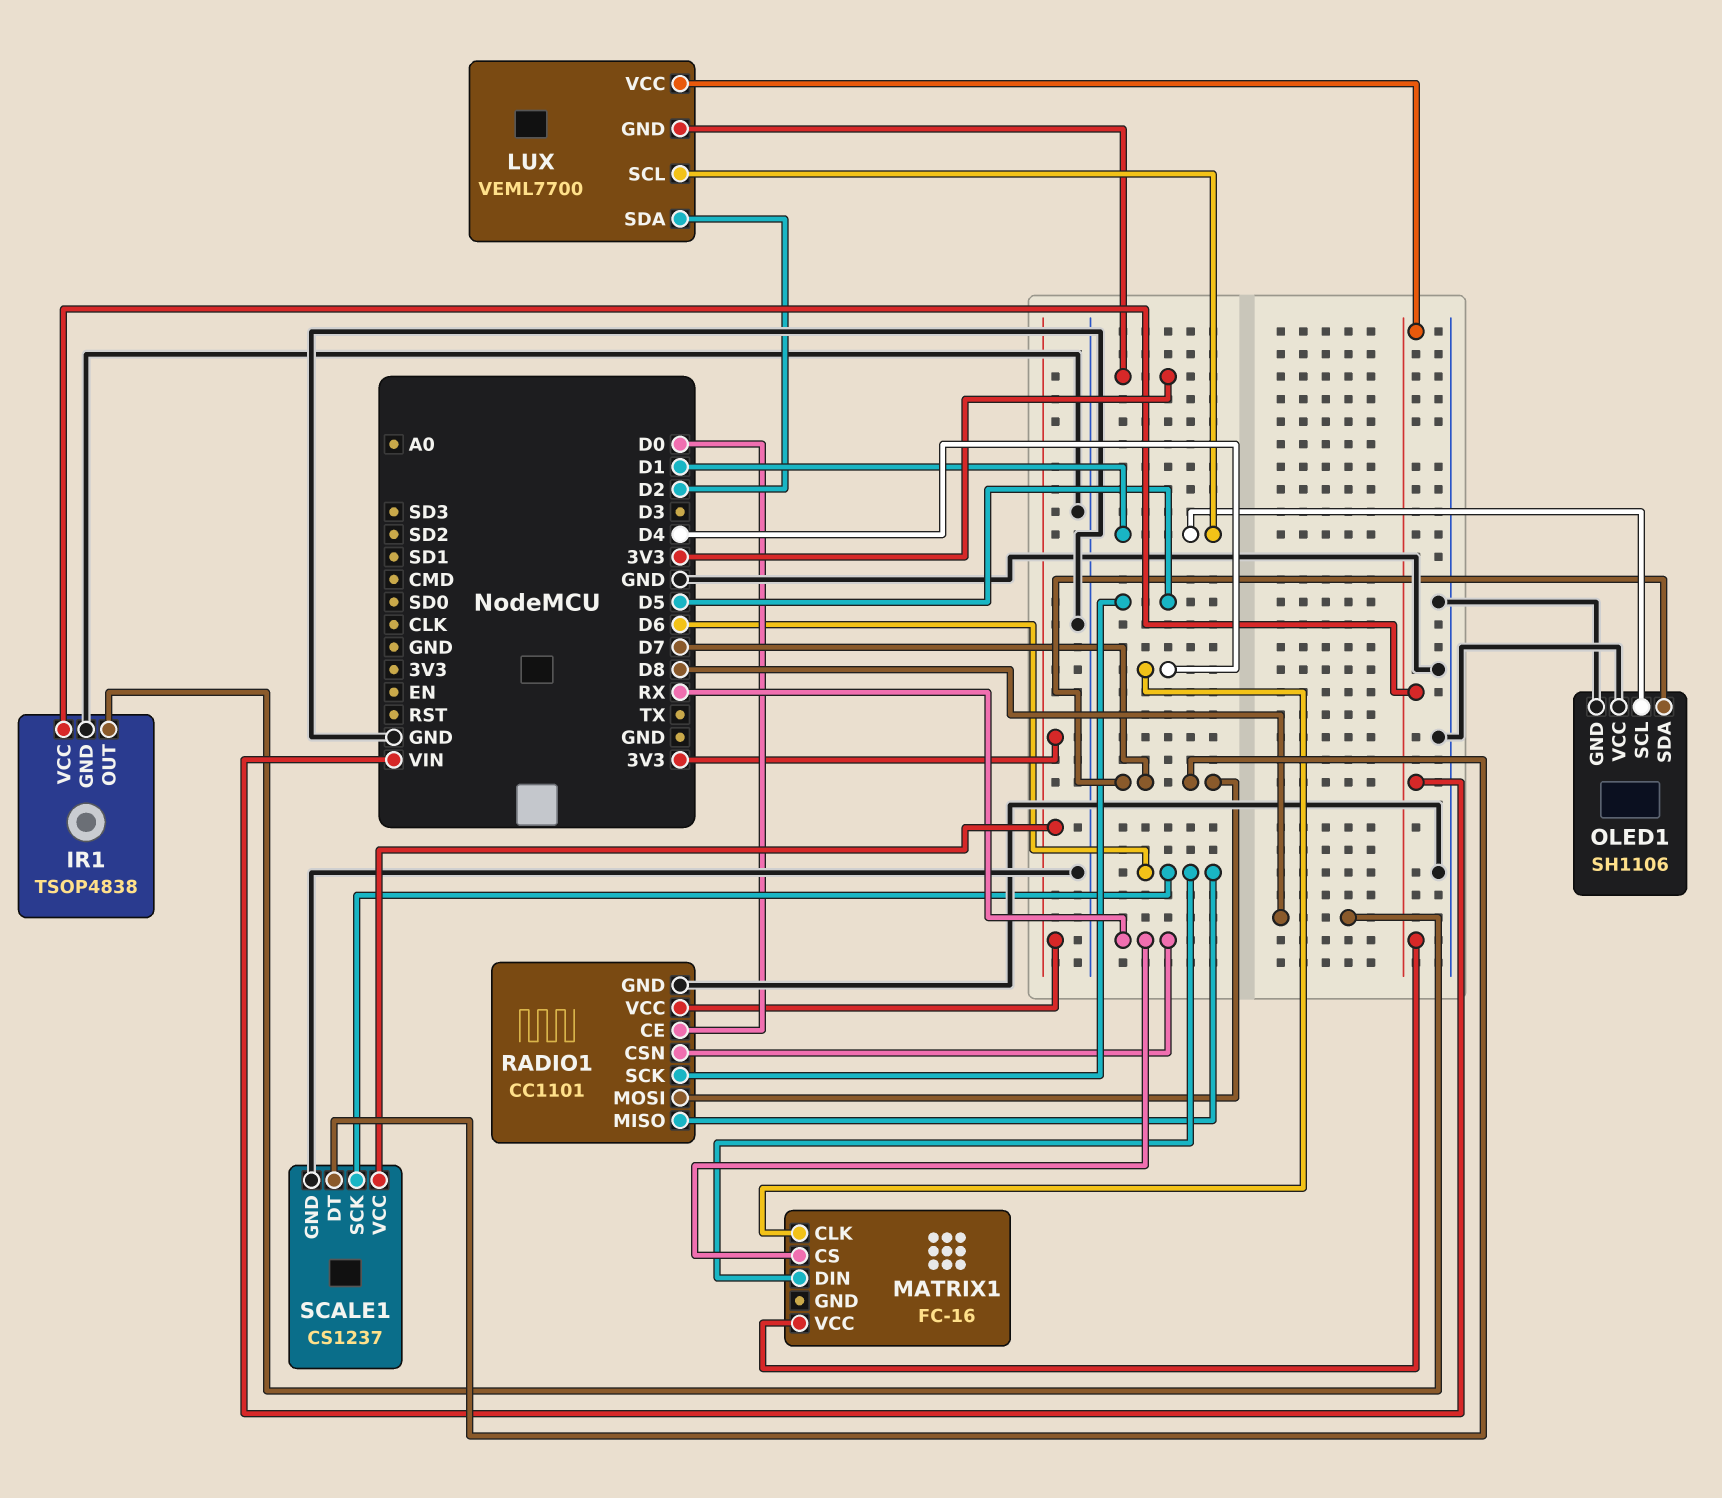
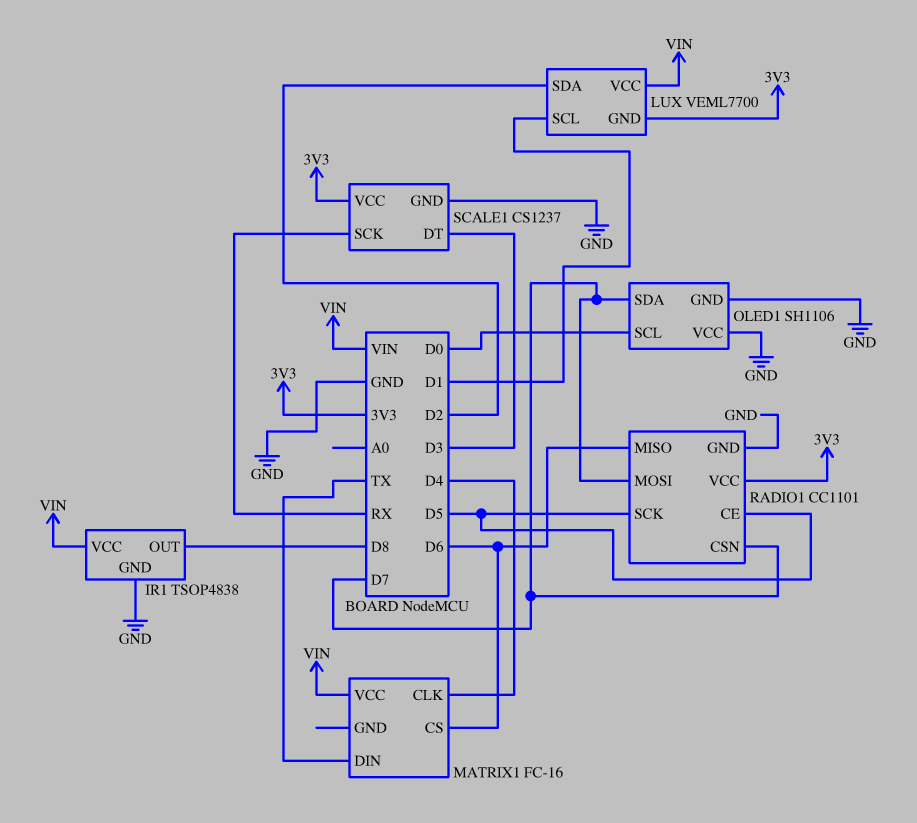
MATRIX1 pin CS: RX -> D6
MATRIX1 pin DIN: D6 -> TX
OLED1 pin SCL: D1 -> D0
RADIO1 pin CE: D0 -> D5
RADIO1 pin CSN: RX -> D7
SCALE1 pin DT: D7 -> D3
SCALE1 pin SCK: D6 -> RX

